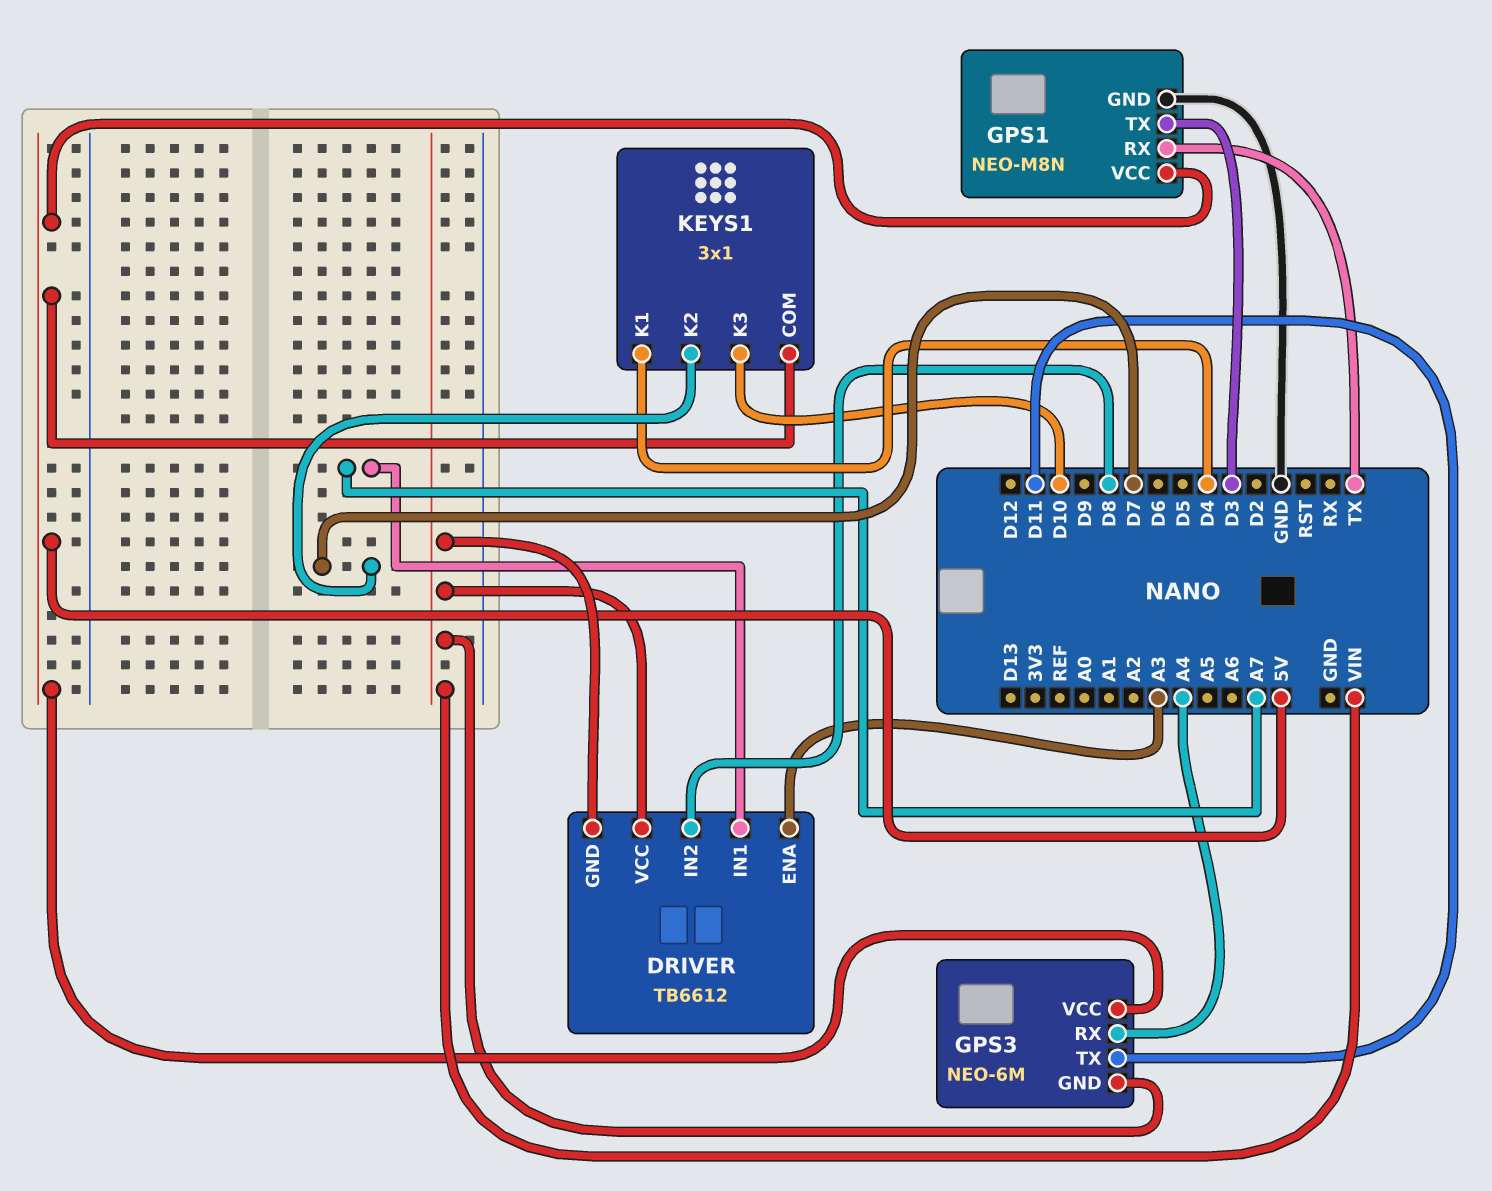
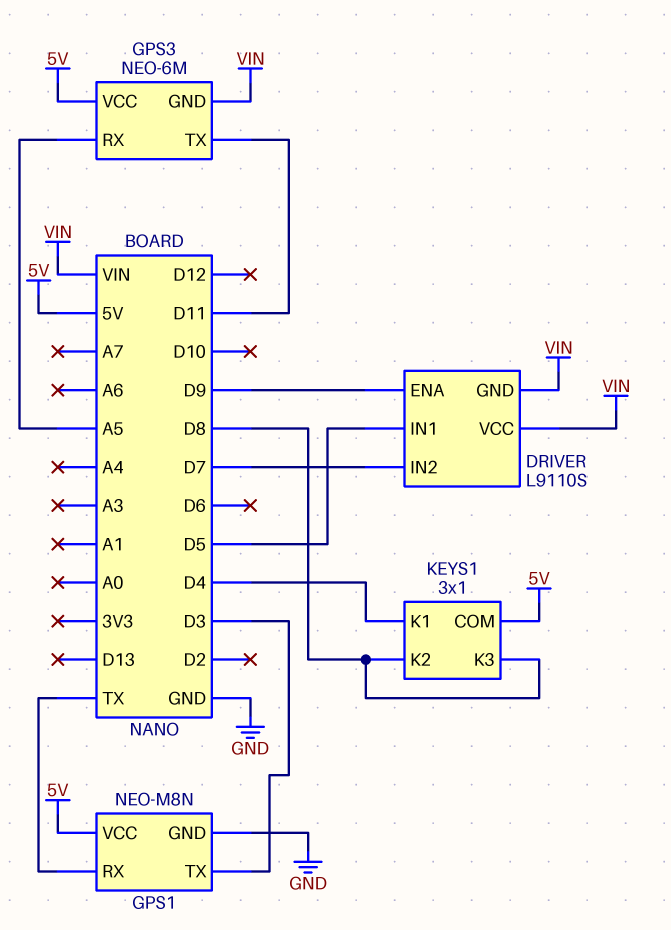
DRIVER: TB6612 -> L9110S
DRIVER pin ENA: A3 -> D9
DRIVER pin IN1: A7 -> D5
DRIVER pin IN2: D8 -> D7
GPS3 pin RX: A4 -> A5
KEYS1 pin K2: D7 -> D8
KEYS1 pin K3: D10 -> D8

